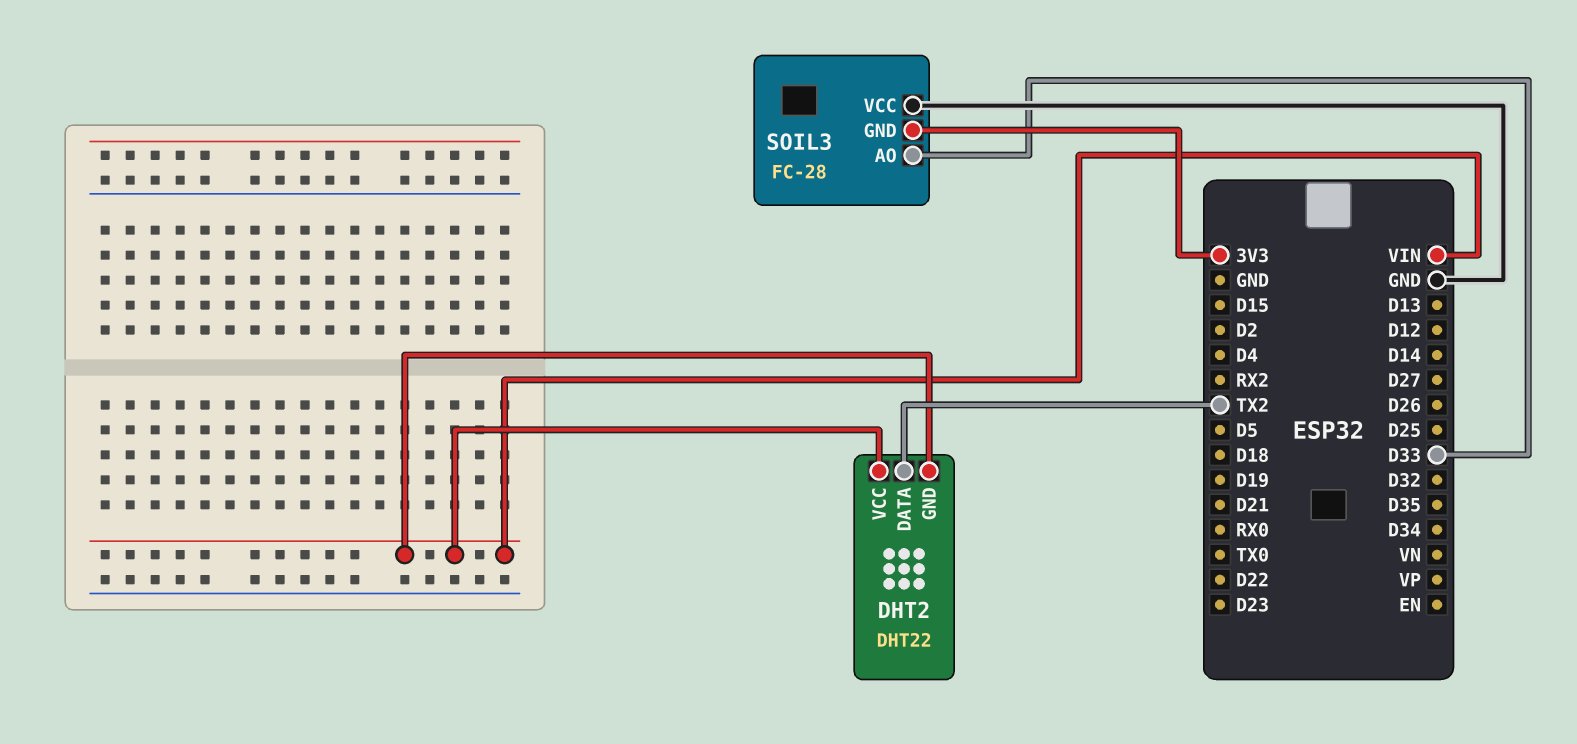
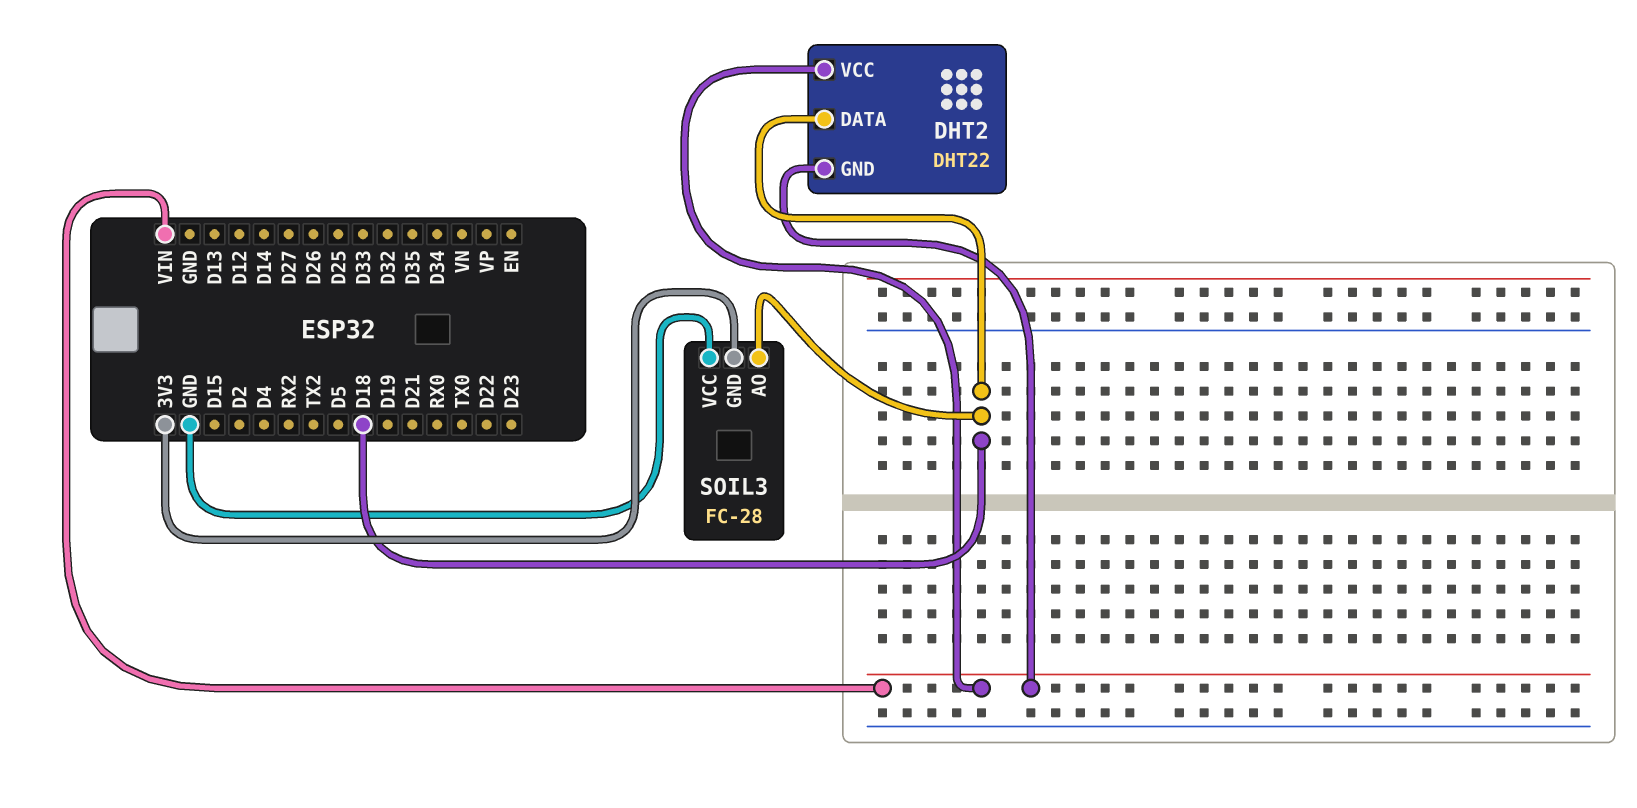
DHT2 pin DATA: TX2 -> D18
SOIL3 pin AO: D33 -> D18

